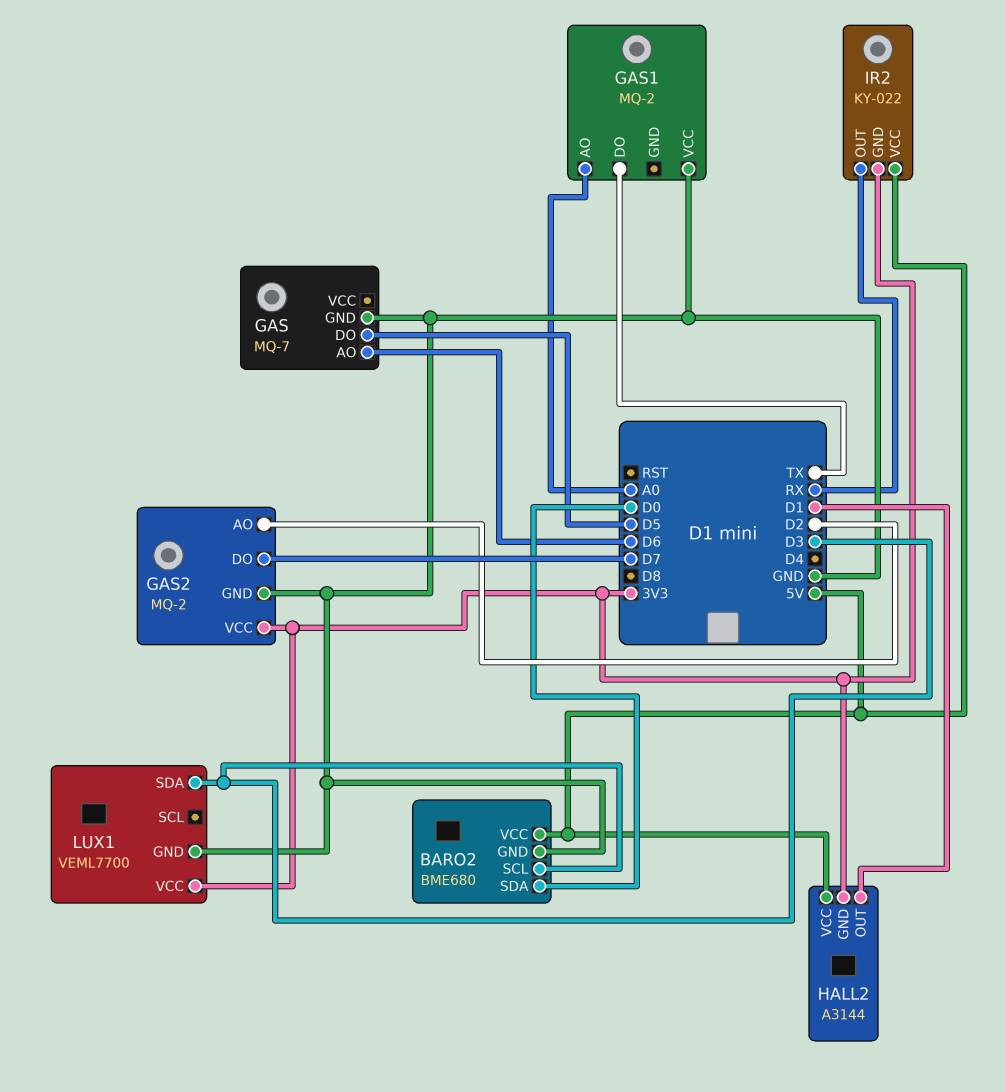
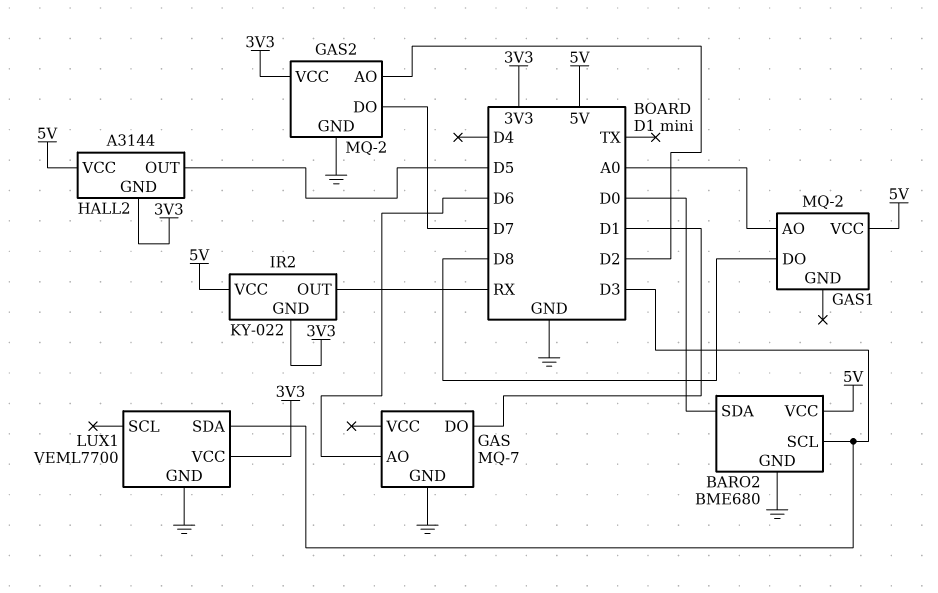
GAS pin DO: D5 -> D1
GAS1 pin DO: TX -> D8
GAS1 pin VCC: GND -> 5V
HALL2 pin OUT: D1 -> D5

